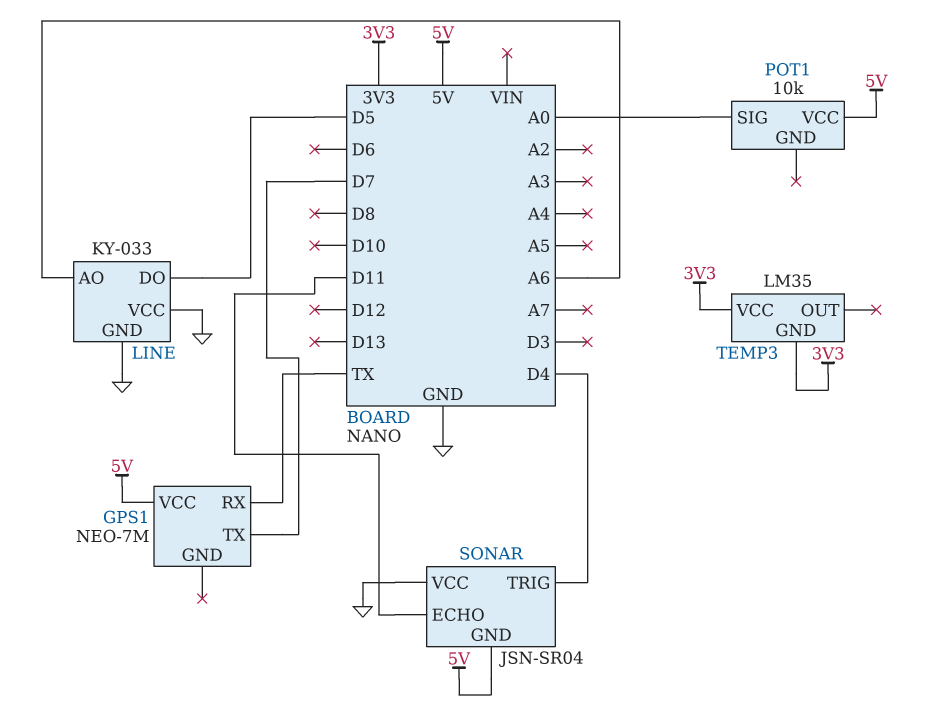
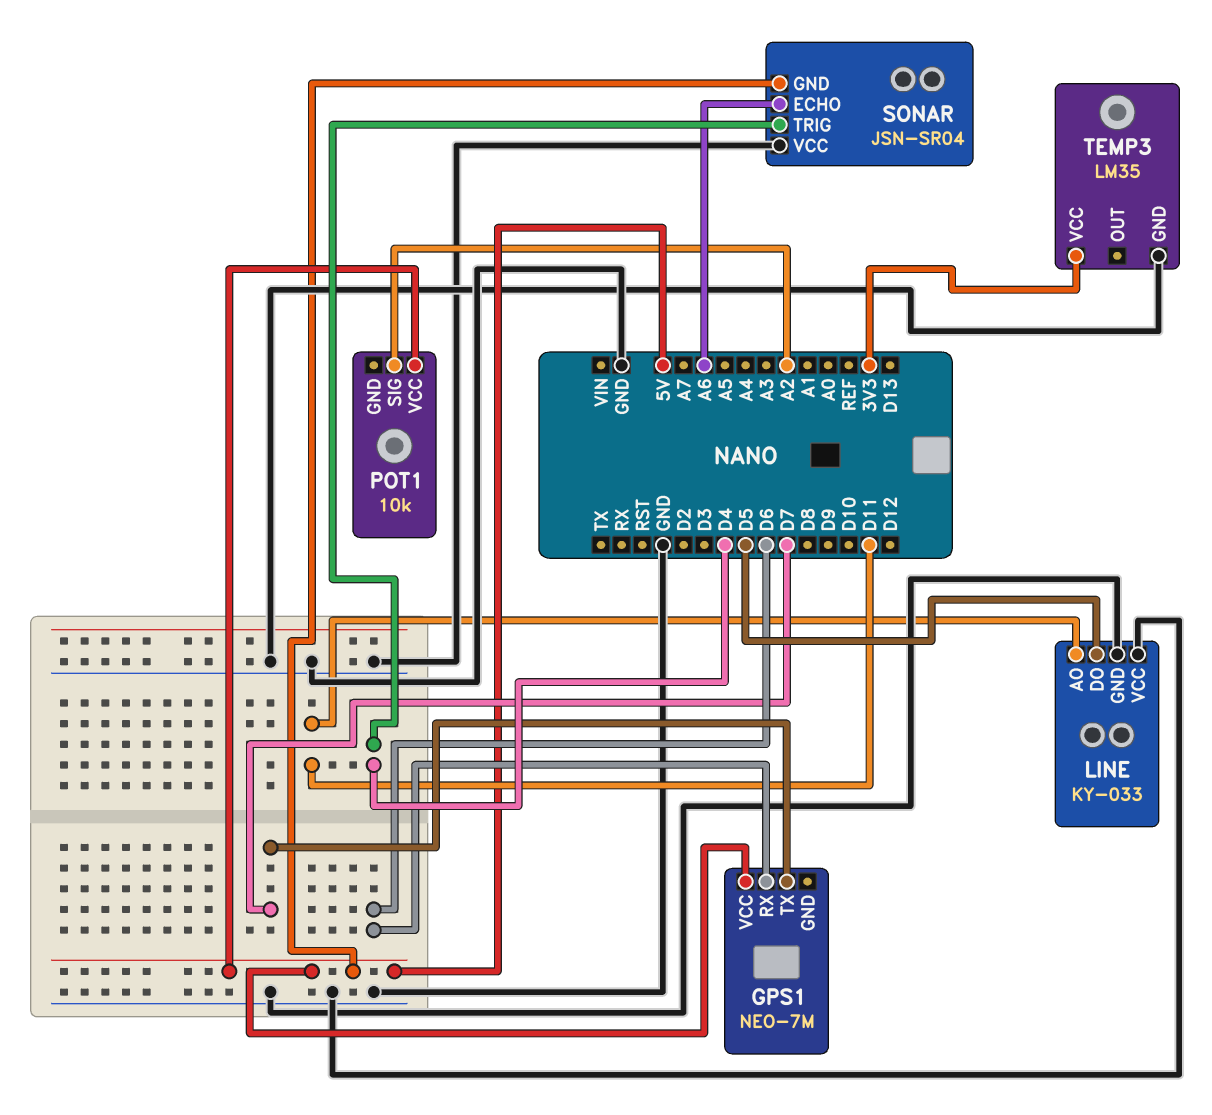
GPS1 pin RX: TX -> D6
LINE pin AO: A6 -> D11
POT1 pin SIG: A0 -> A2
SONAR pin ECHO: D11 -> A6
TEMP3 pin GND: 3V3 -> GND

